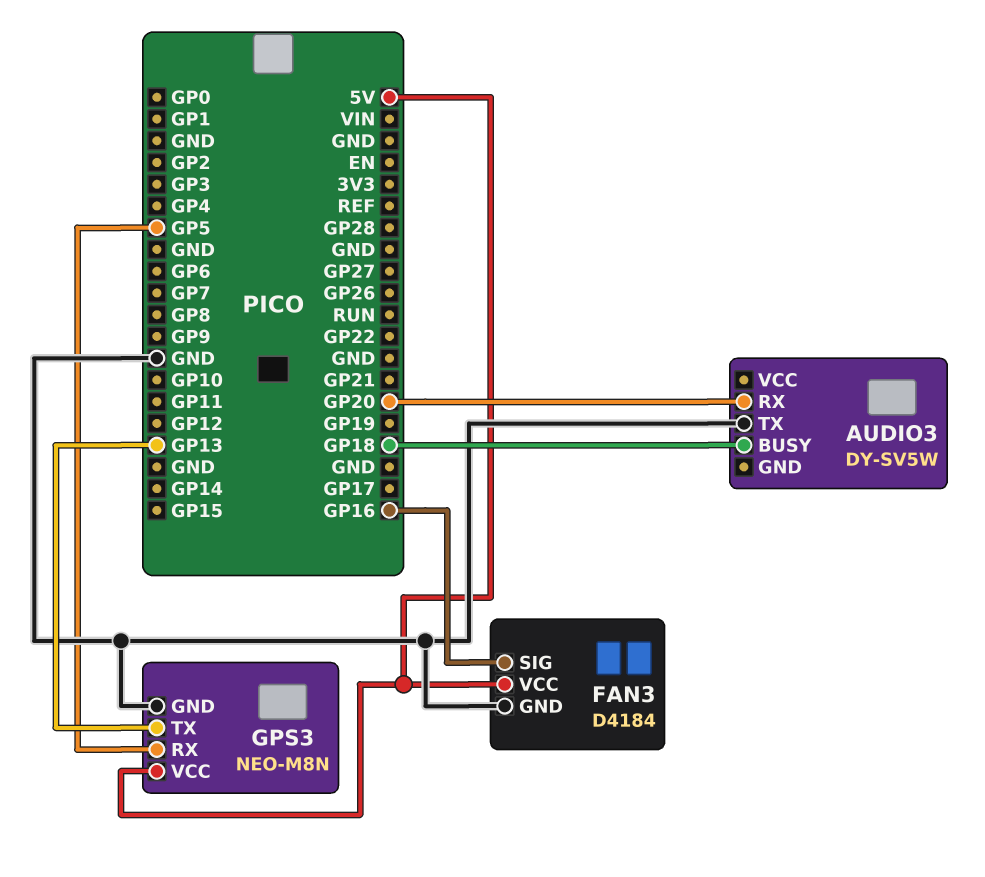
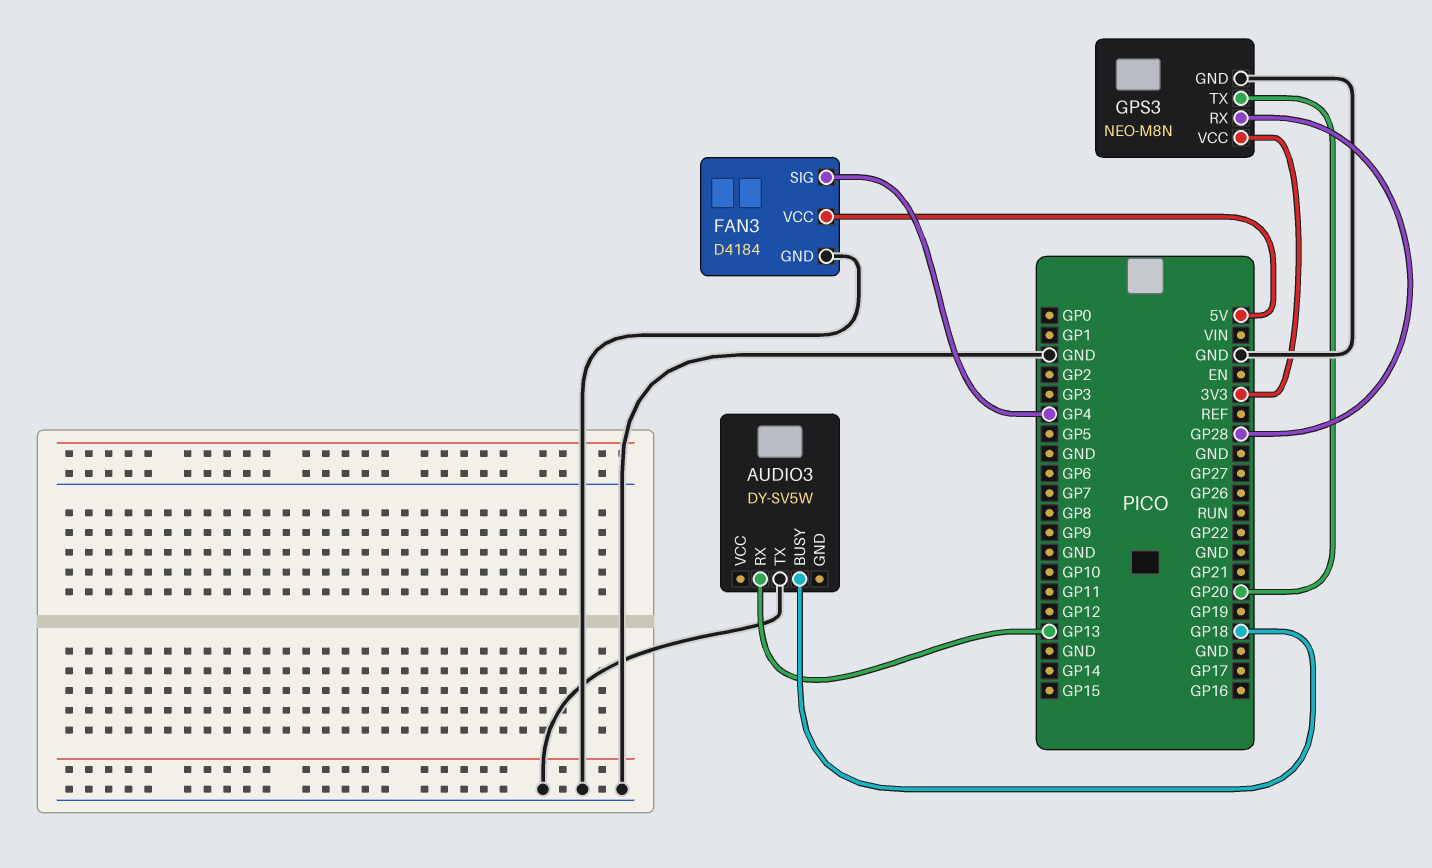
AUDIO3 pin RX: GP20 -> GP13
FAN3 pin SIG: GP16 -> GP4
GPS3 pin RX: GP5 -> GP28
GPS3 pin TX: GP13 -> GP20
GPS3 pin VCC: 5V -> 3V3

